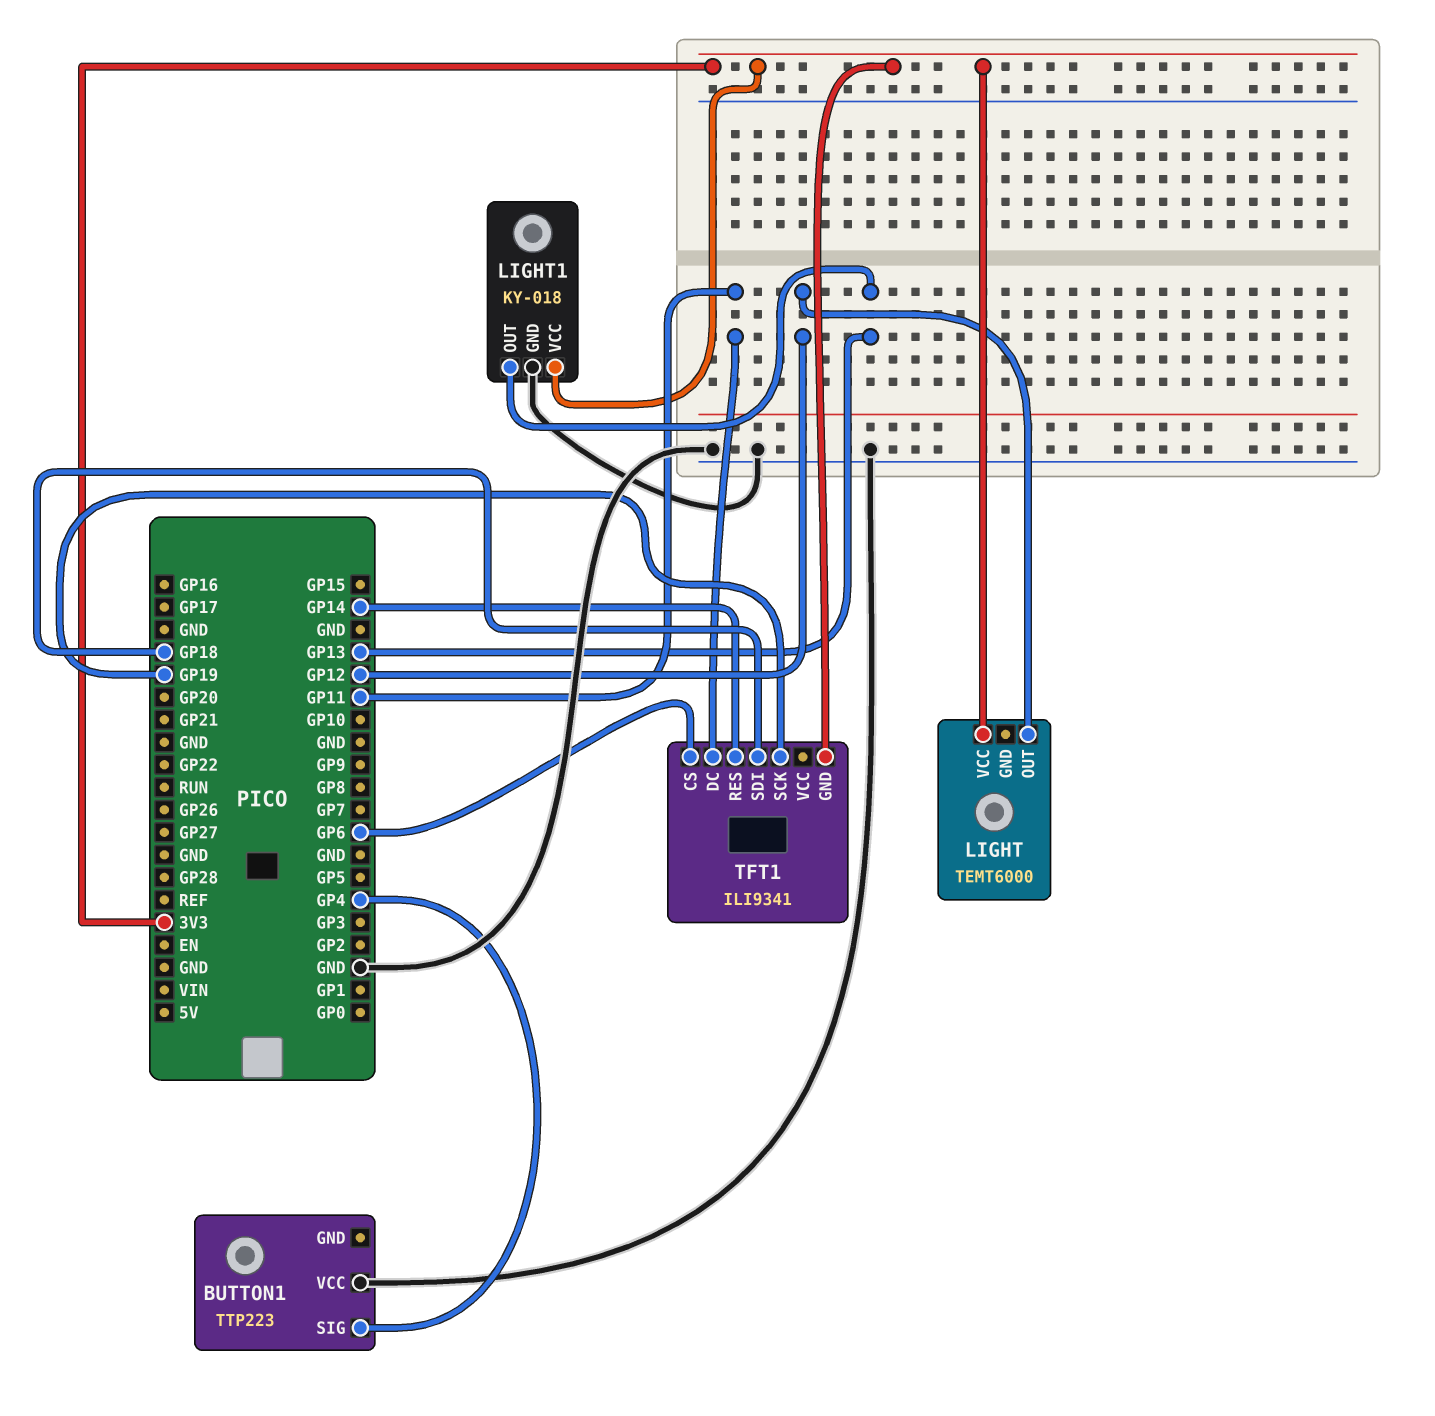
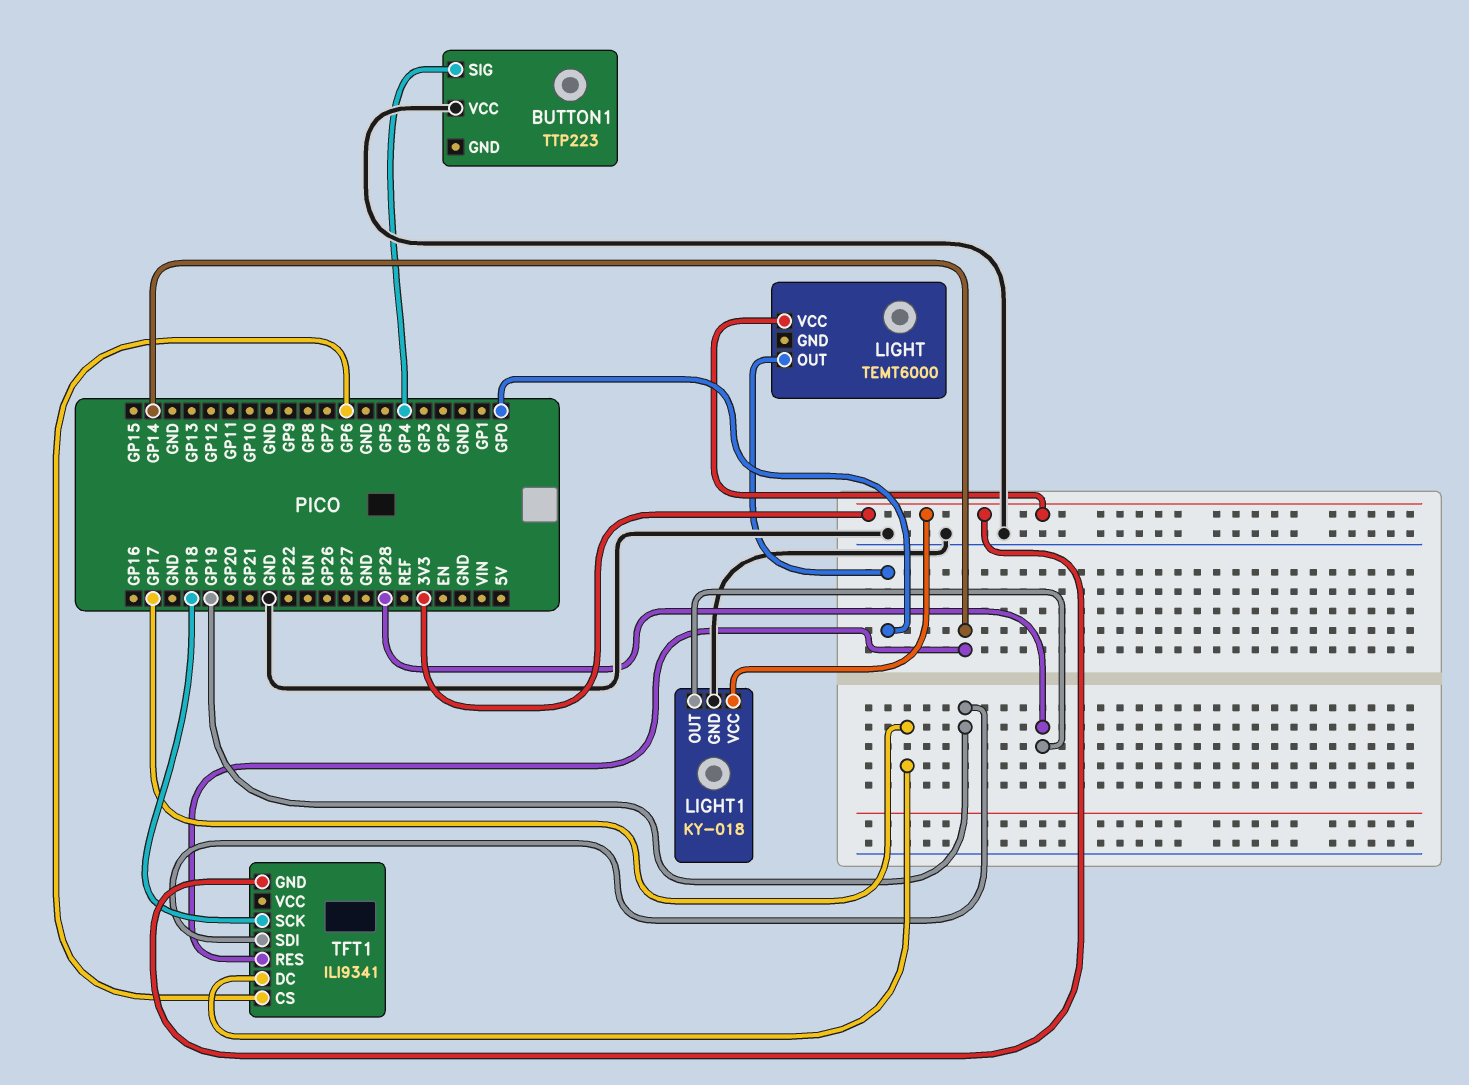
LIGHT pin OUT: GP12 -> GP0
LIGHT1 pin OUT: GP13 -> GP28
TFT1 pin DC: GP11 -> GP17
TFT1 pin SCK: GP19 -> GP18
TFT1 pin SDI: GP18 -> GP19

